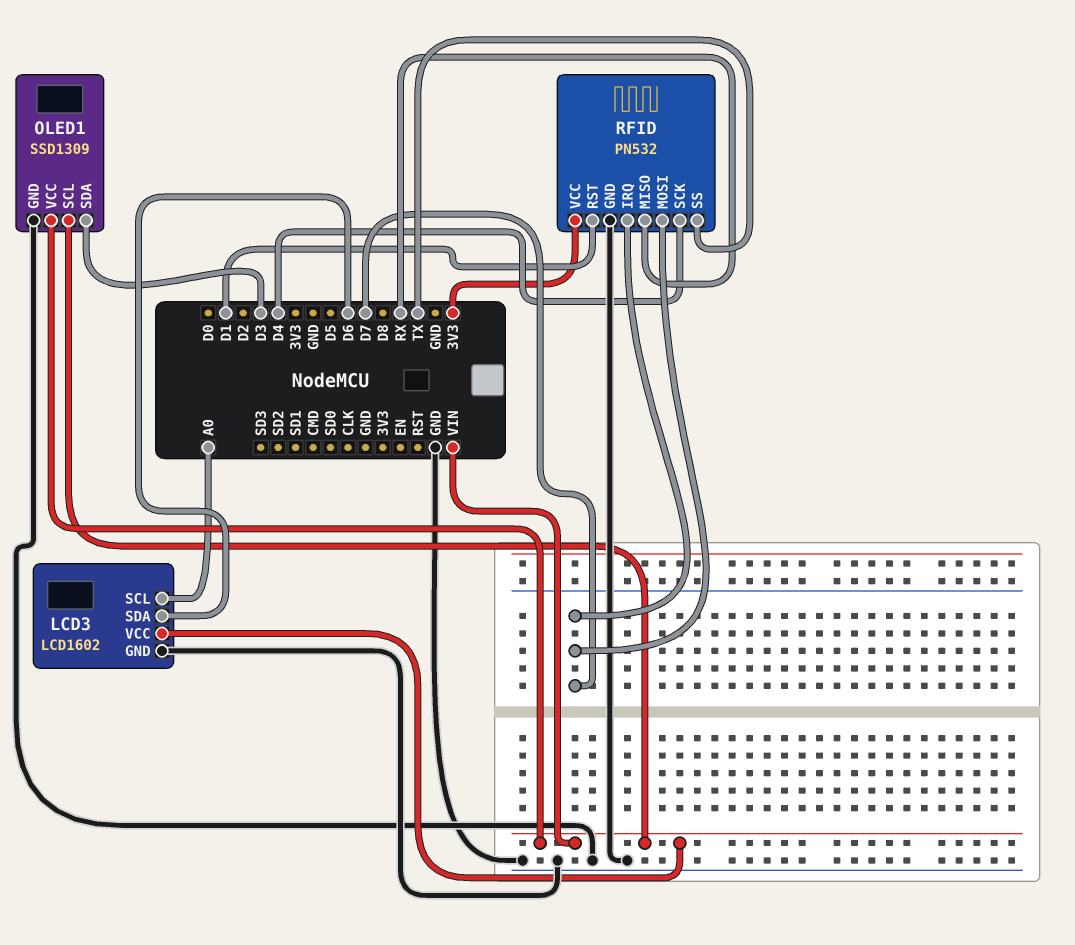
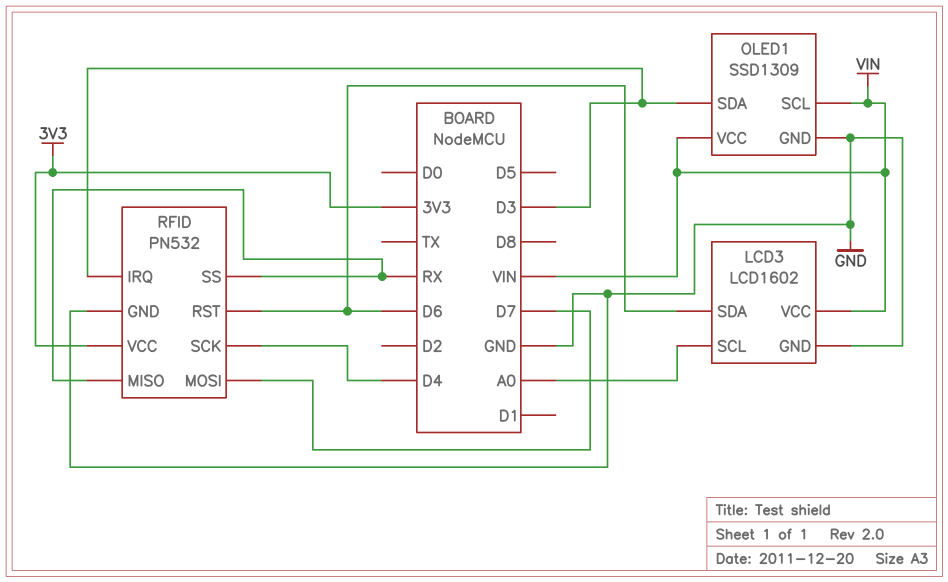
RFID pin IRQ: D7 -> D3
RFID pin RST: D1 -> D6
RFID pin SS: TX -> RX

